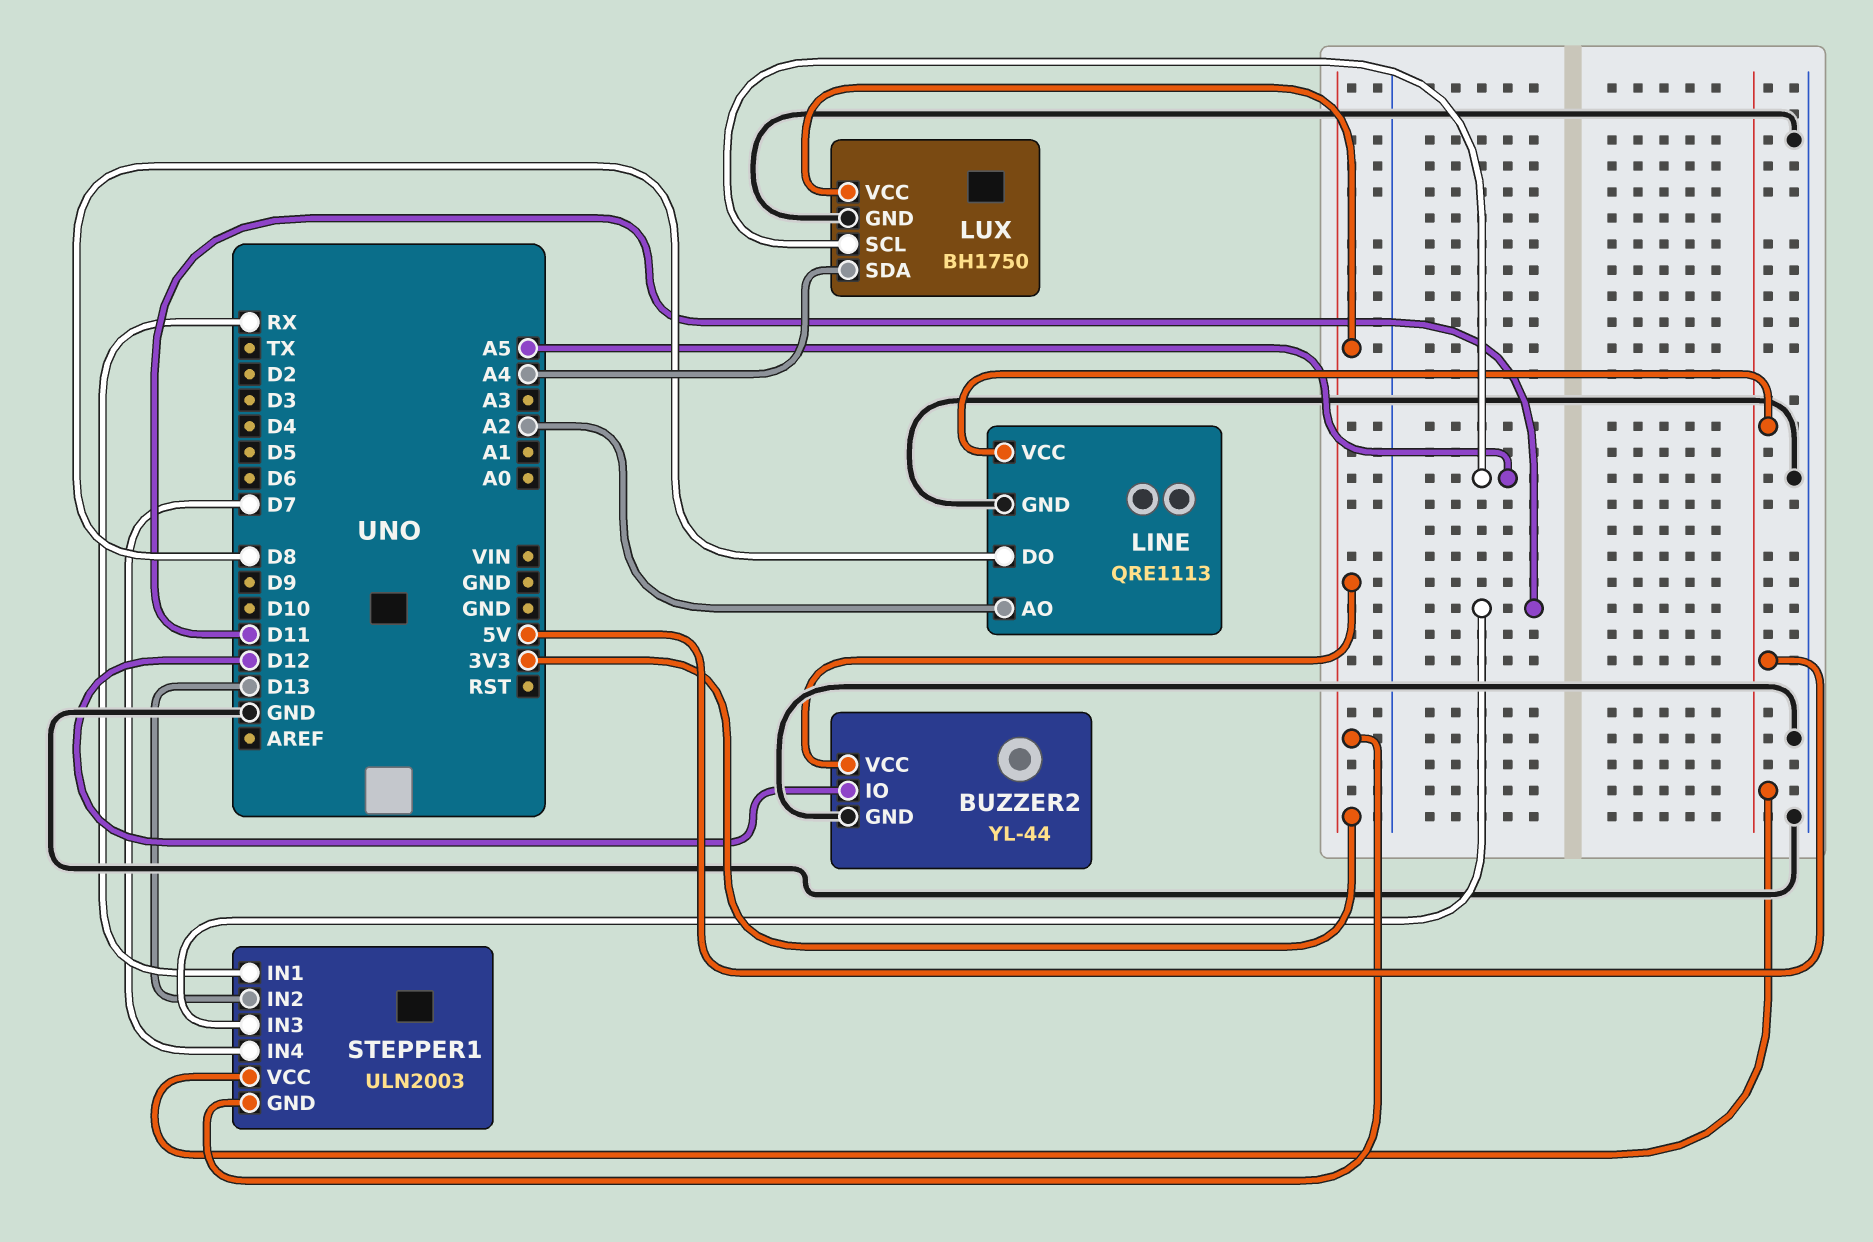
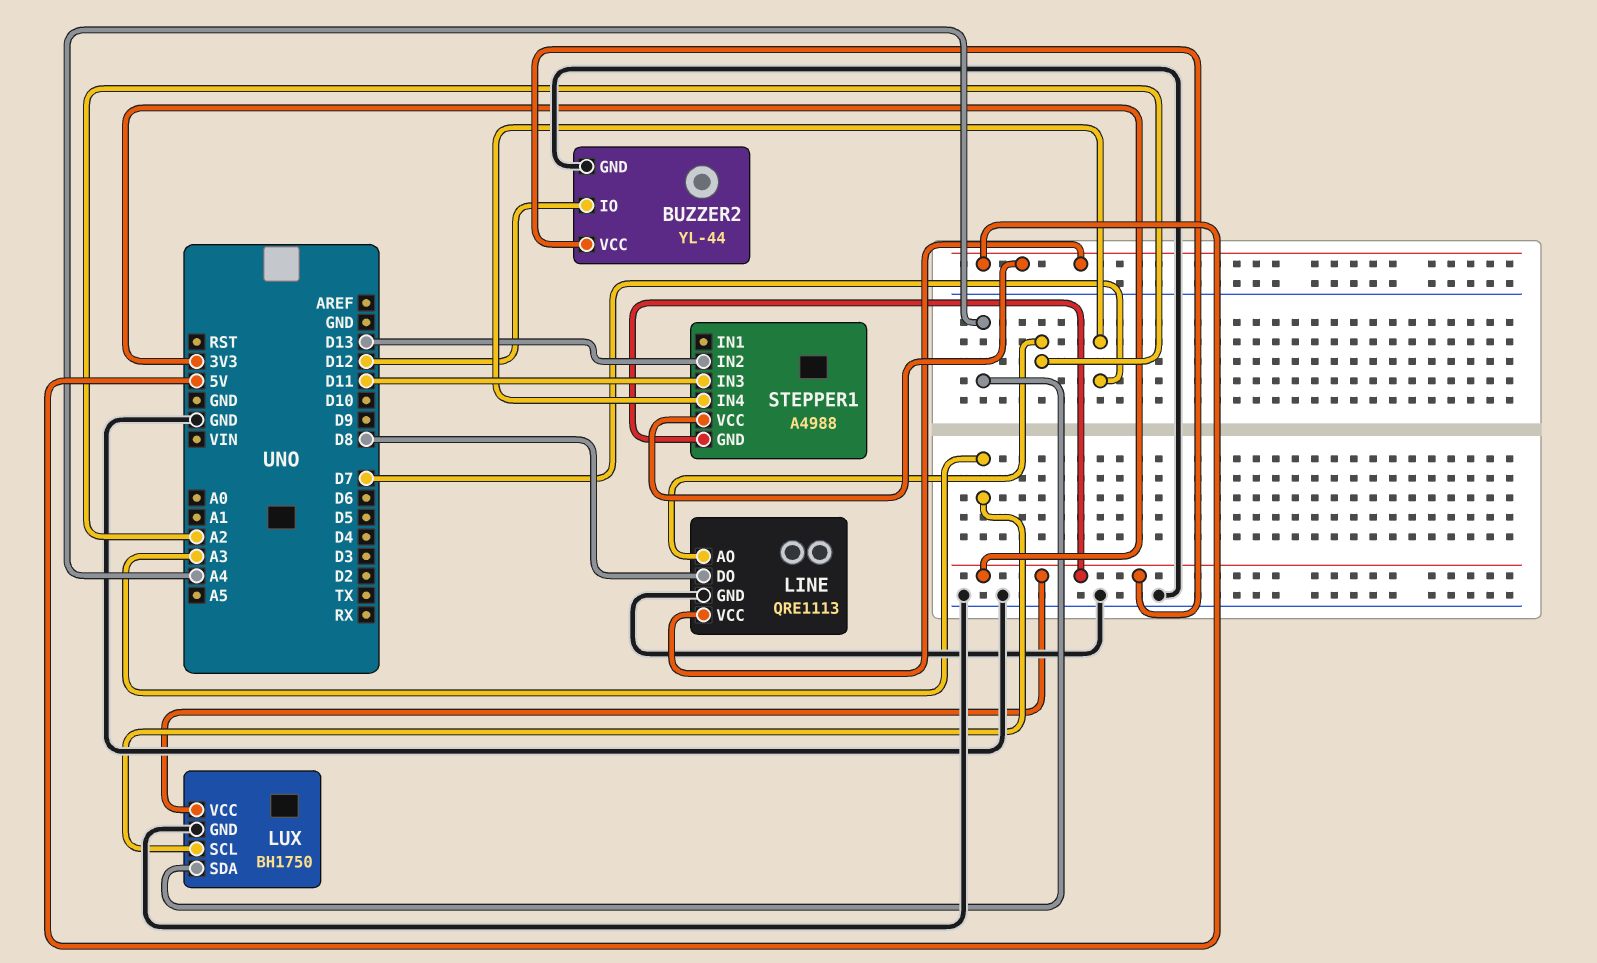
LUX pin SCL: A5 -> A3
STEPPER1: ULN2003 -> A4988
STEPPER1 pin IN1: RX -> none

